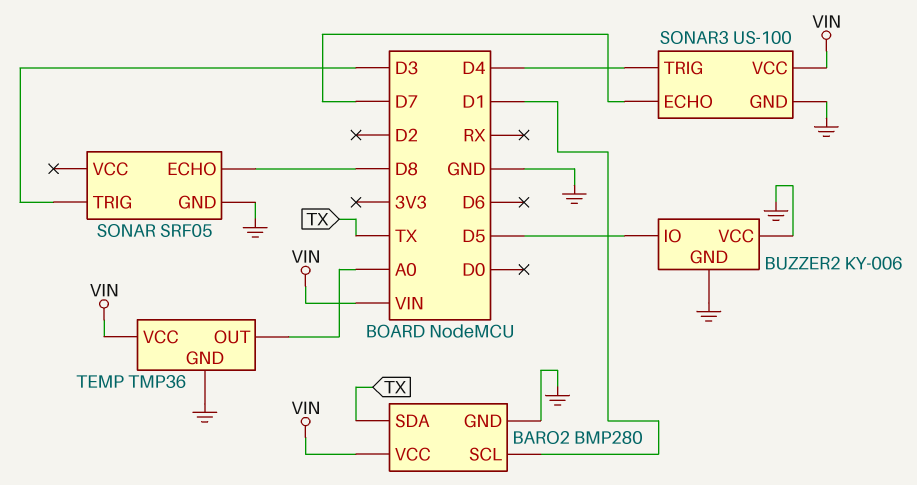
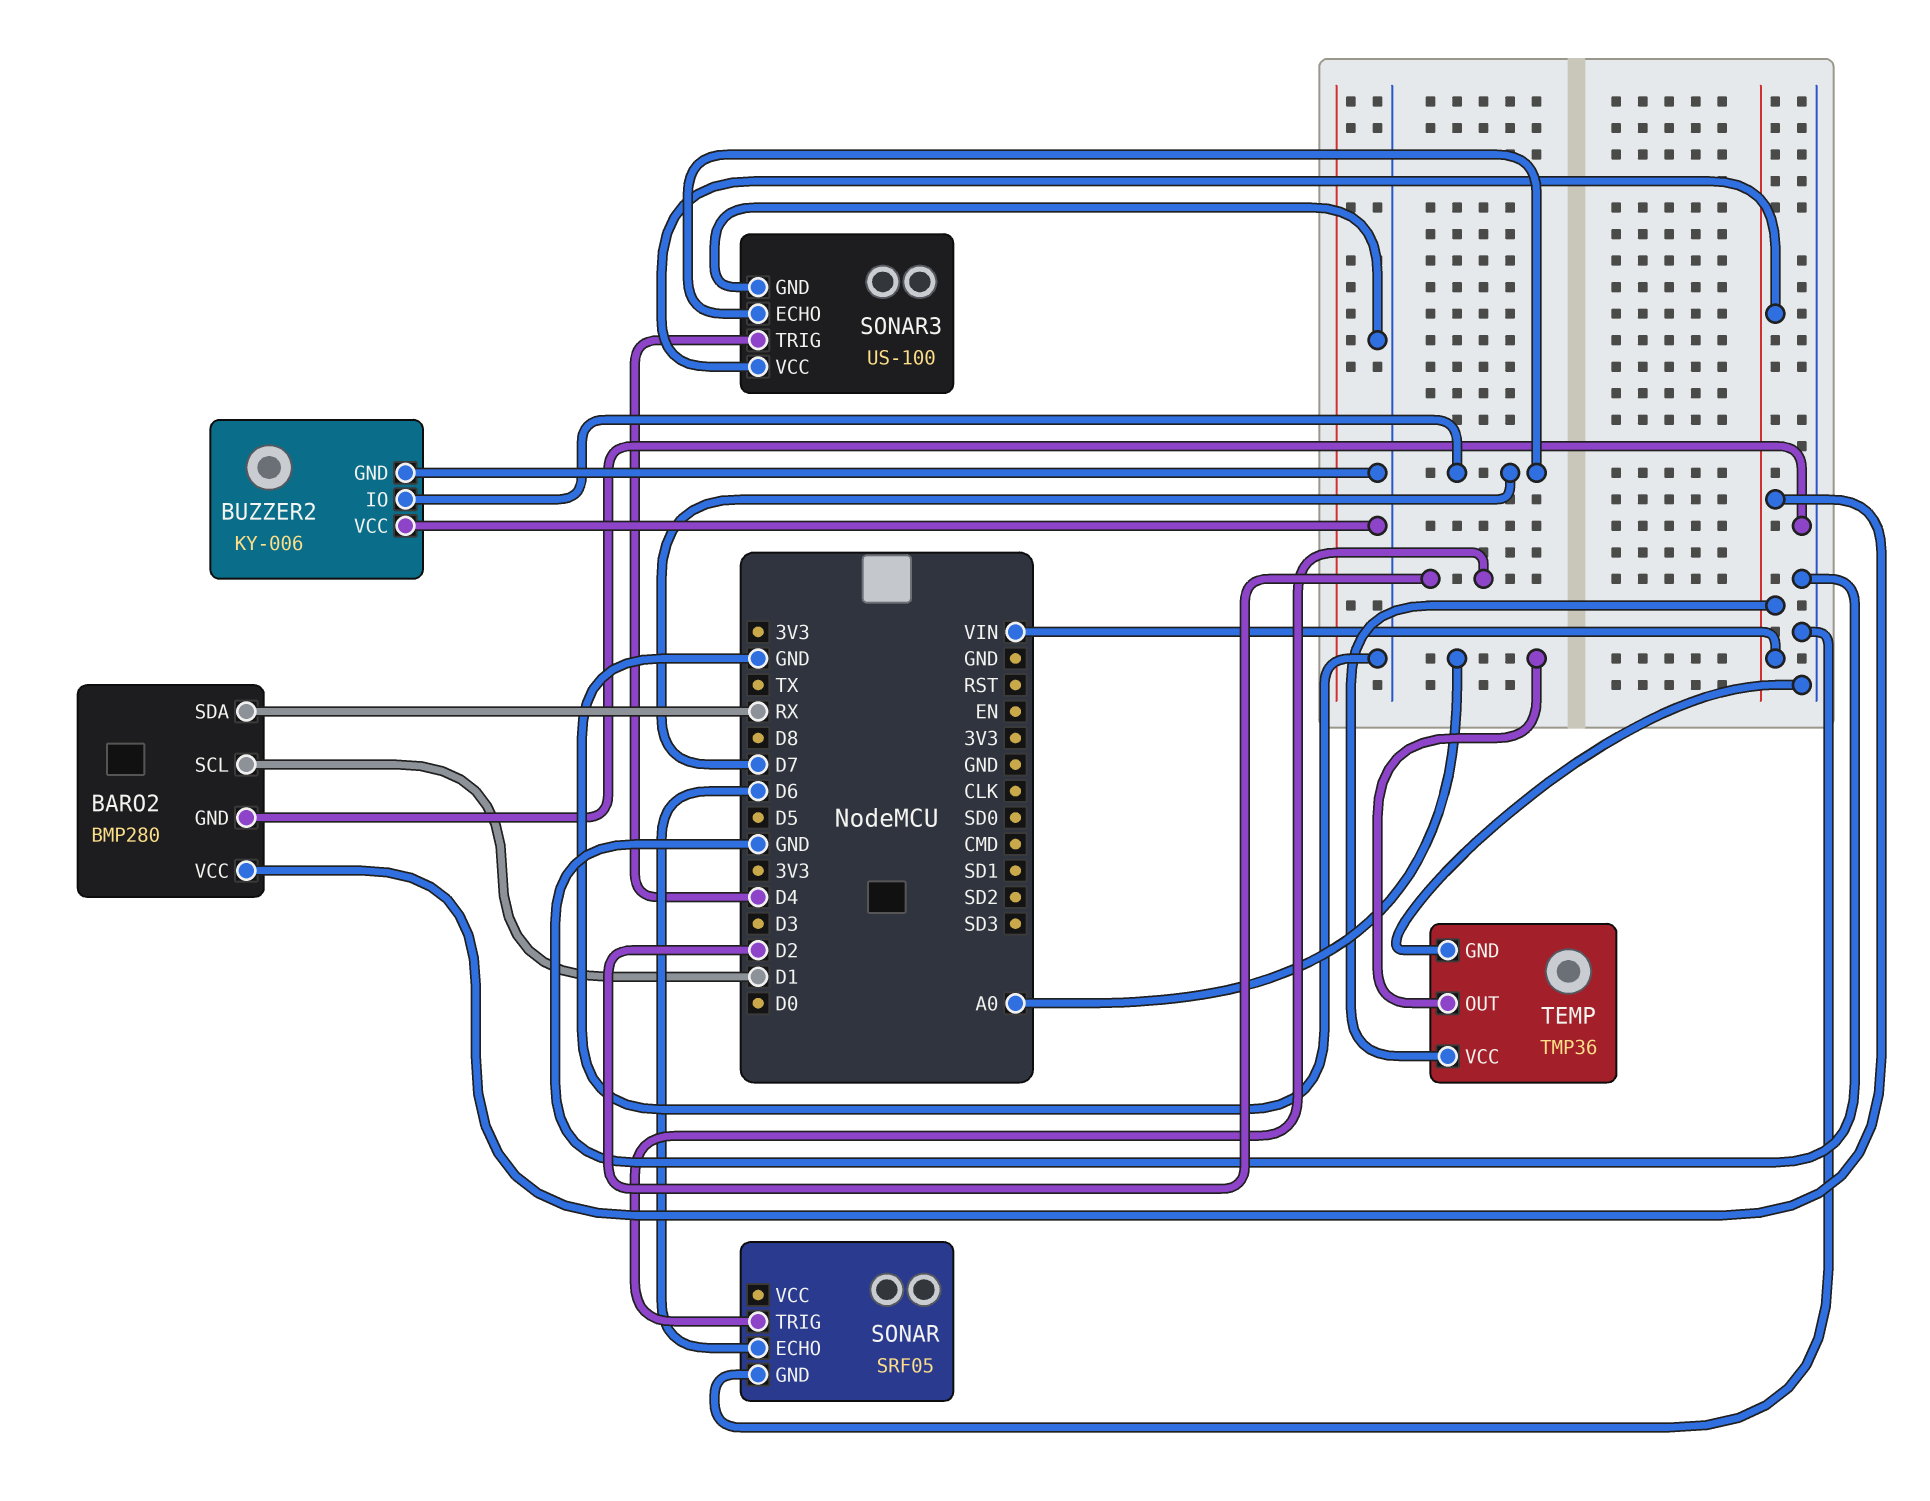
BARO2 pin SDA: TX -> RX
BUZZER2 pin IO: D5 -> D7
SONAR pin ECHO: D8 -> D6
SONAR pin TRIG: D3 -> D2

